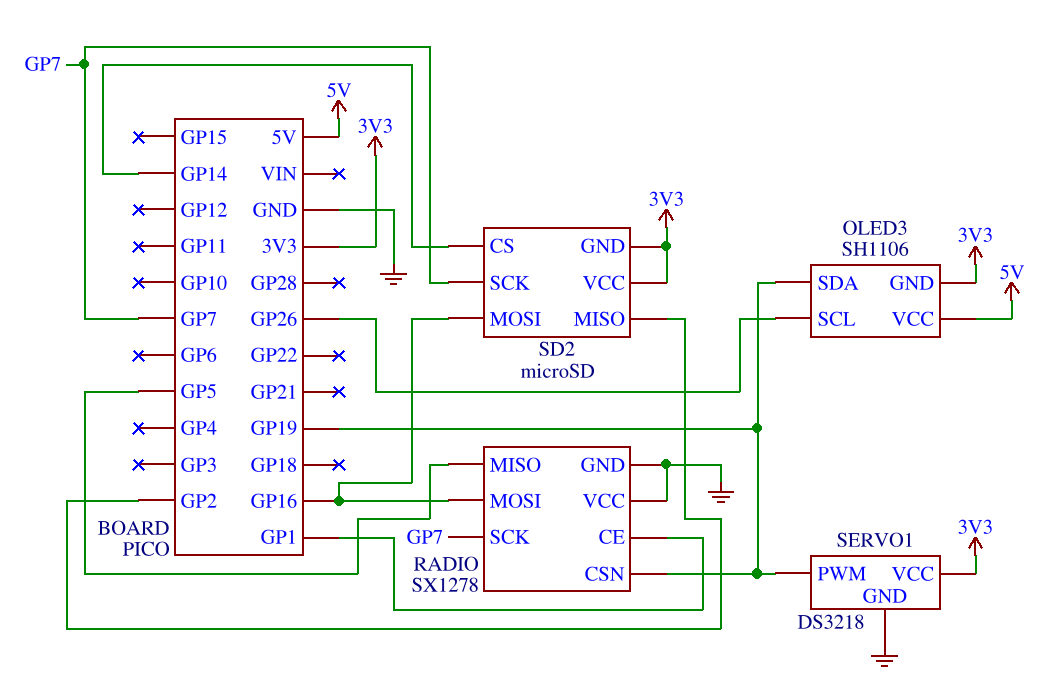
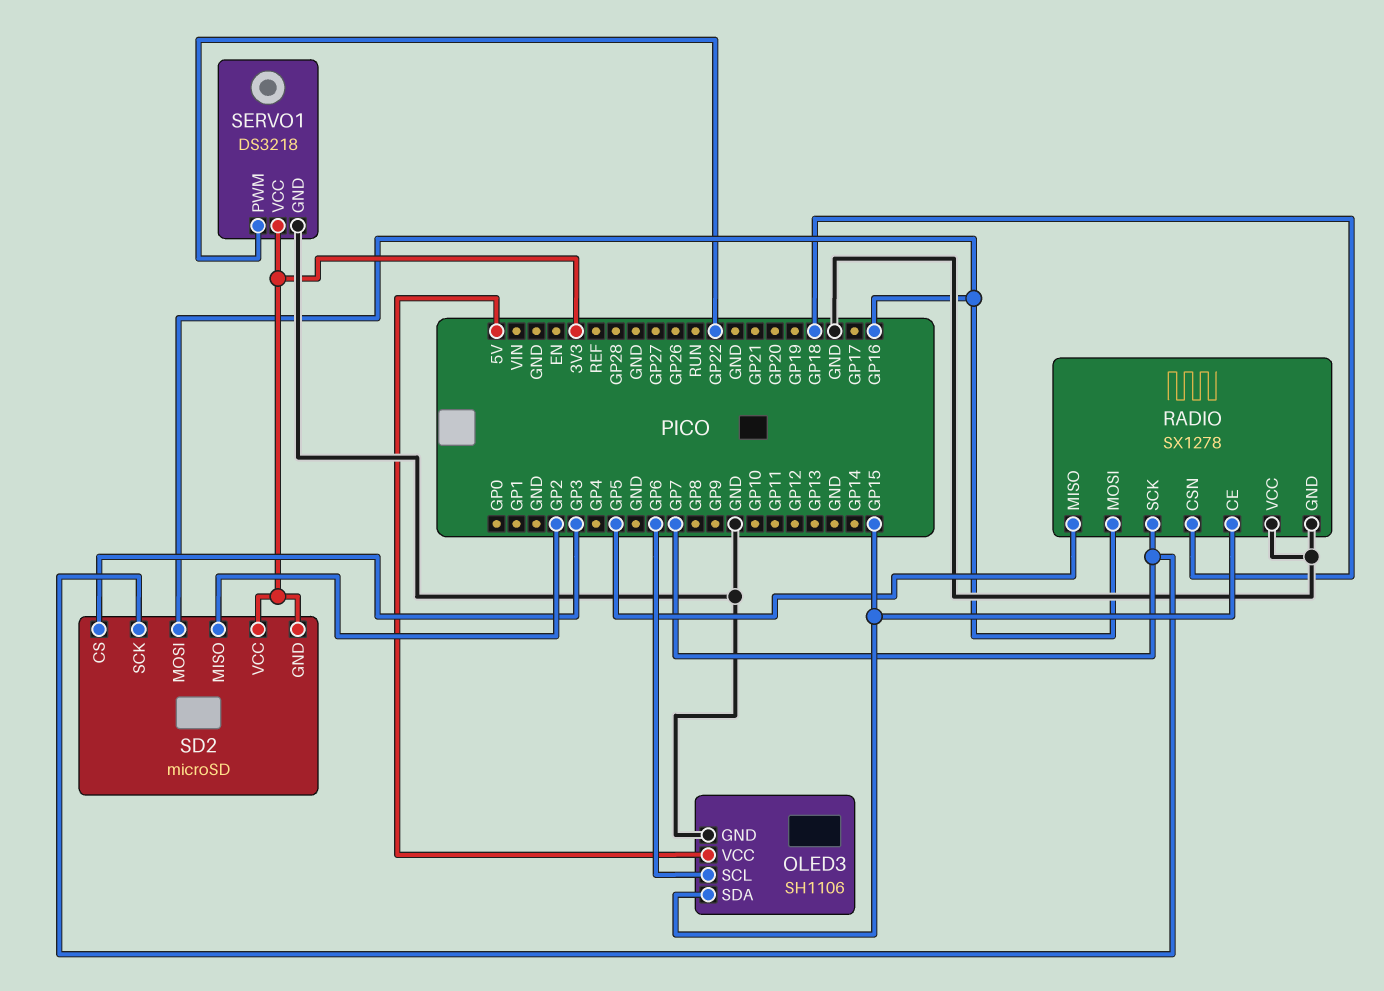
OLED3 pin GND: 3V3 -> GND
OLED3 pin SCL: GP26 -> GP6
OLED3 pin SDA: GP19 -> GP15
RADIO pin CE: GP1 -> GP15
RADIO pin CSN: GP19 -> GP18
SD2 pin CS: GP14 -> GP3
SERVO1 pin PWM: GP19 -> GP22

